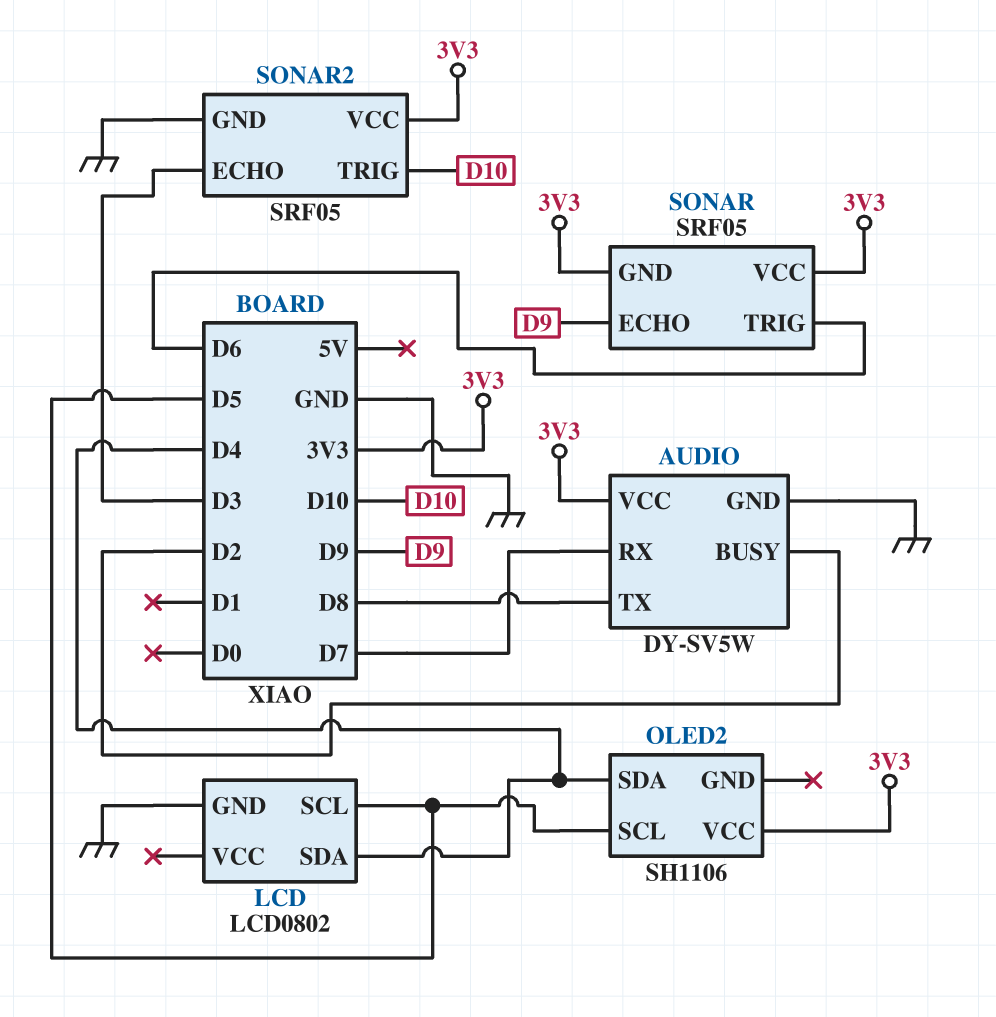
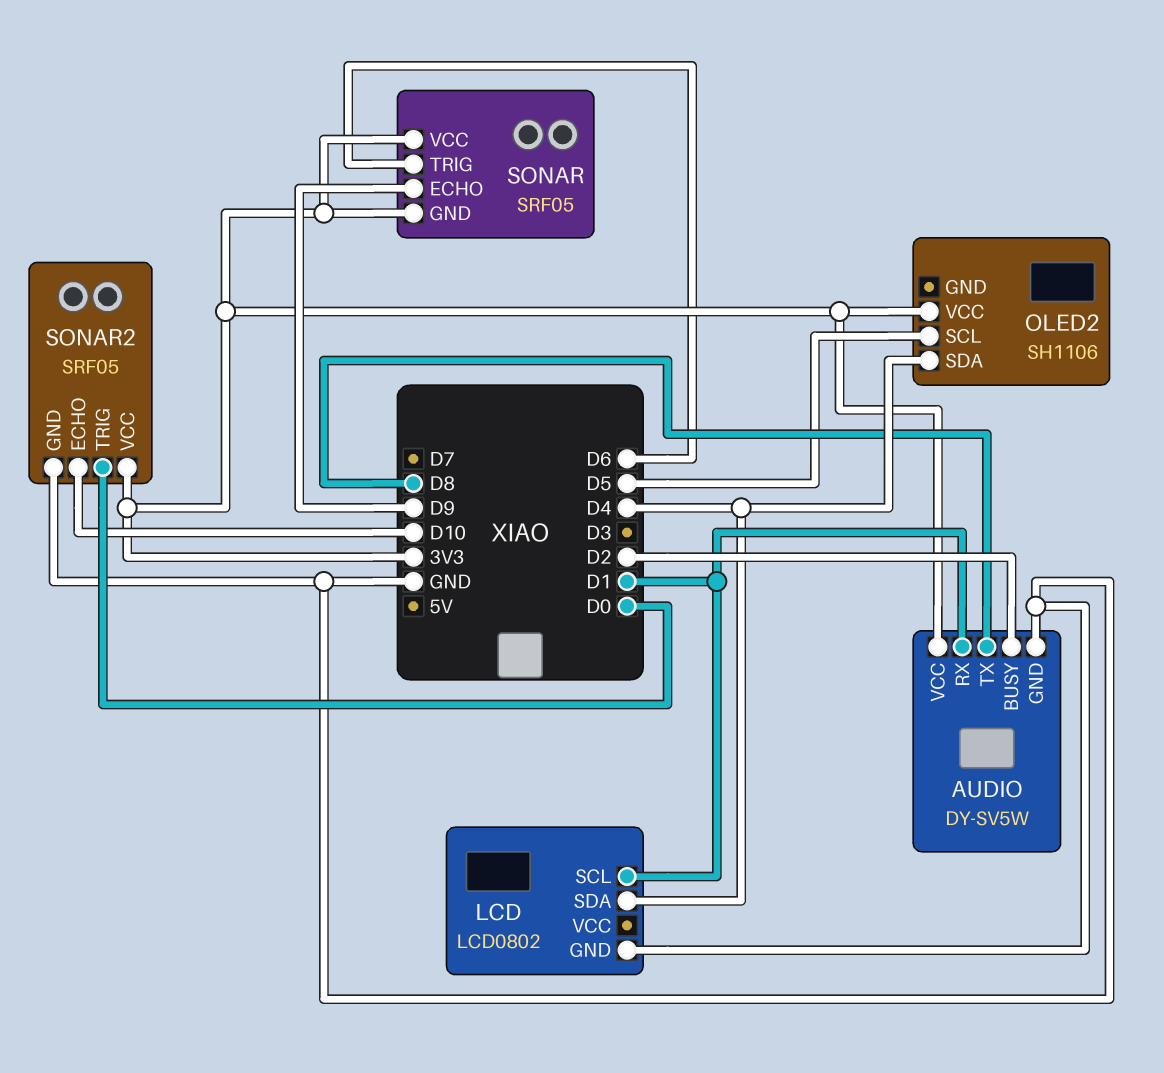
AUDIO pin RX: D7 -> D1
LCD pin SCL: D5 -> D1
SONAR2 pin ECHO: D3 -> D10
SONAR2 pin TRIG: D10 -> D0

